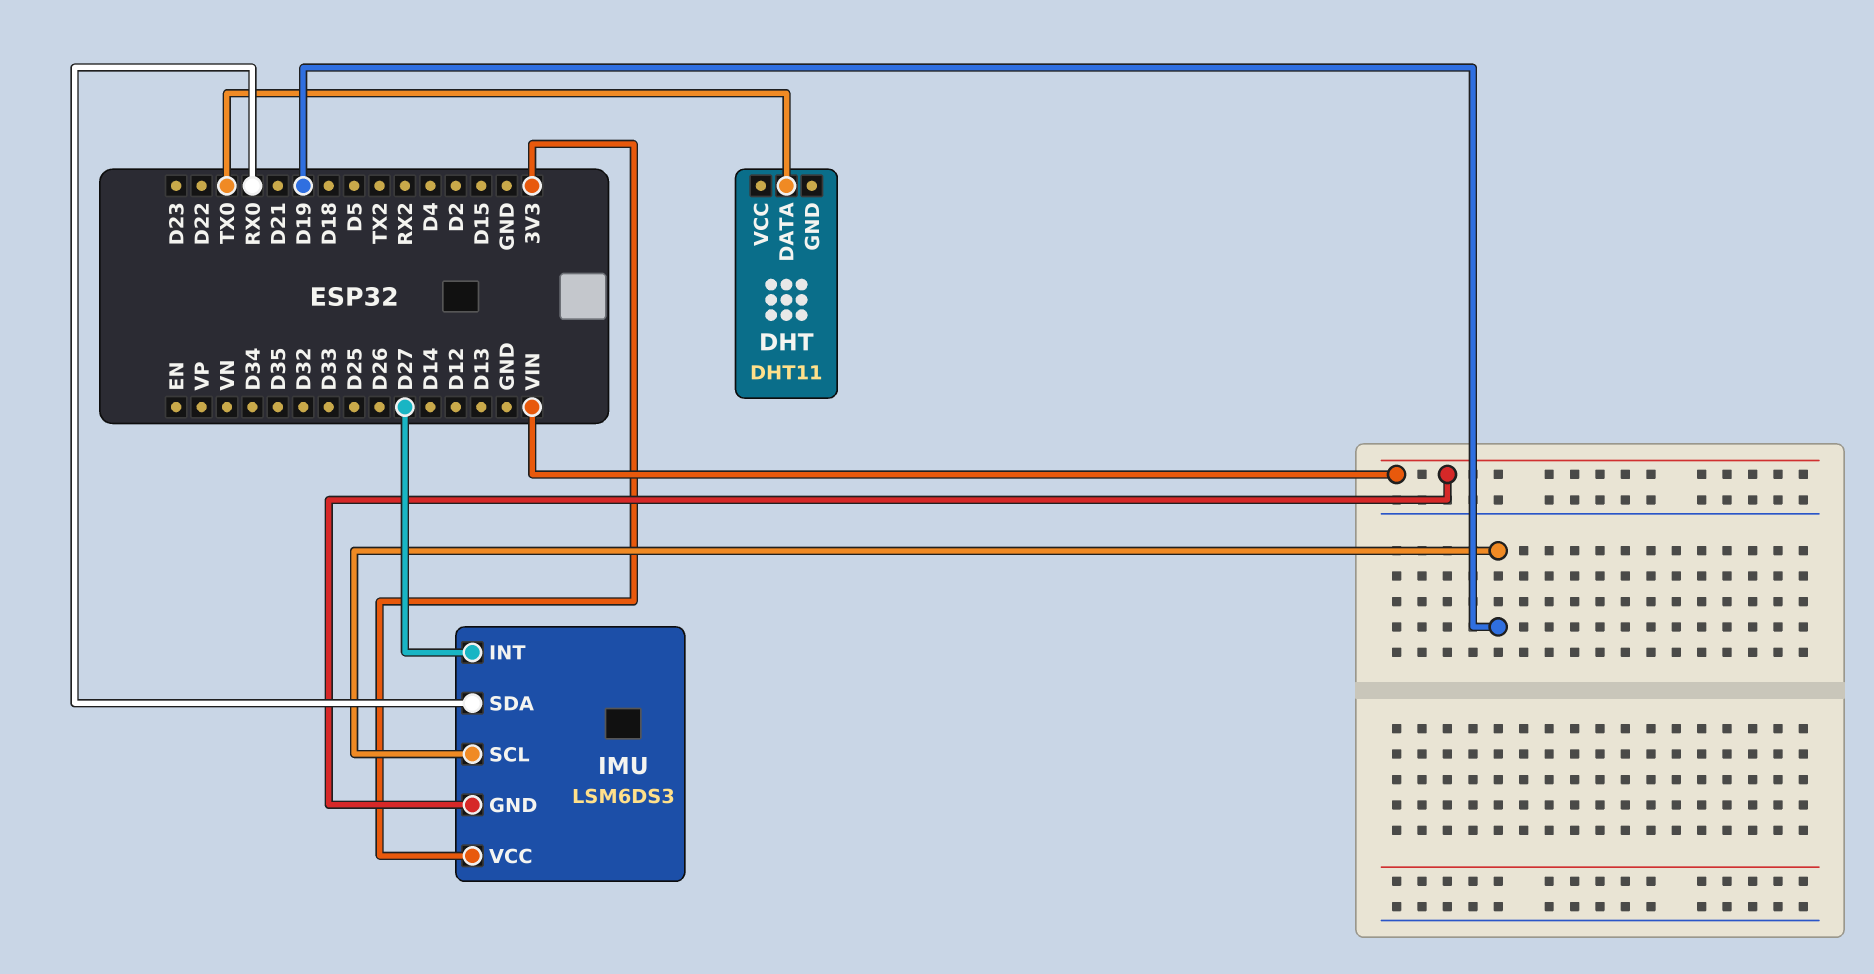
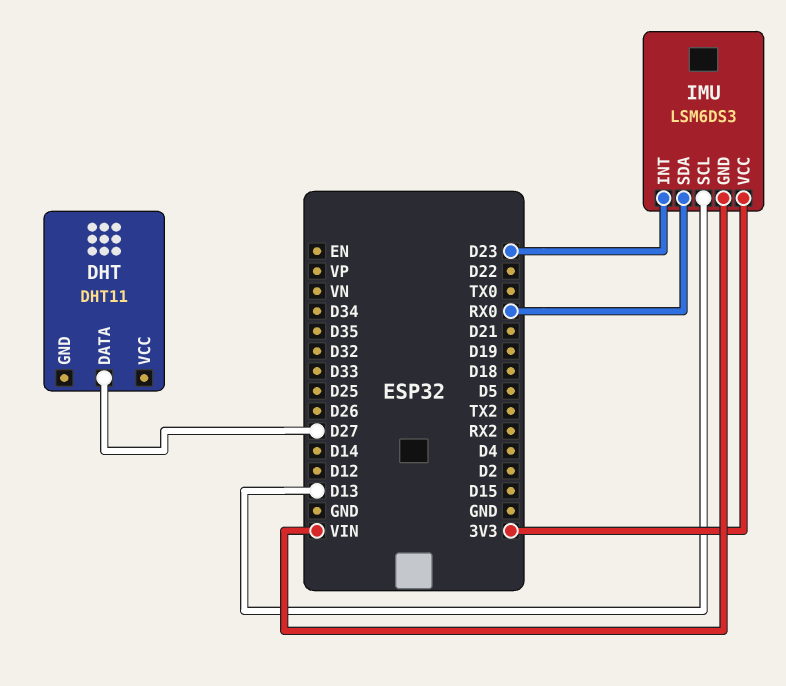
DHT pin DATA: TX0 -> D27
IMU pin INT: D27 -> D23
IMU pin SCL: D19 -> D13

